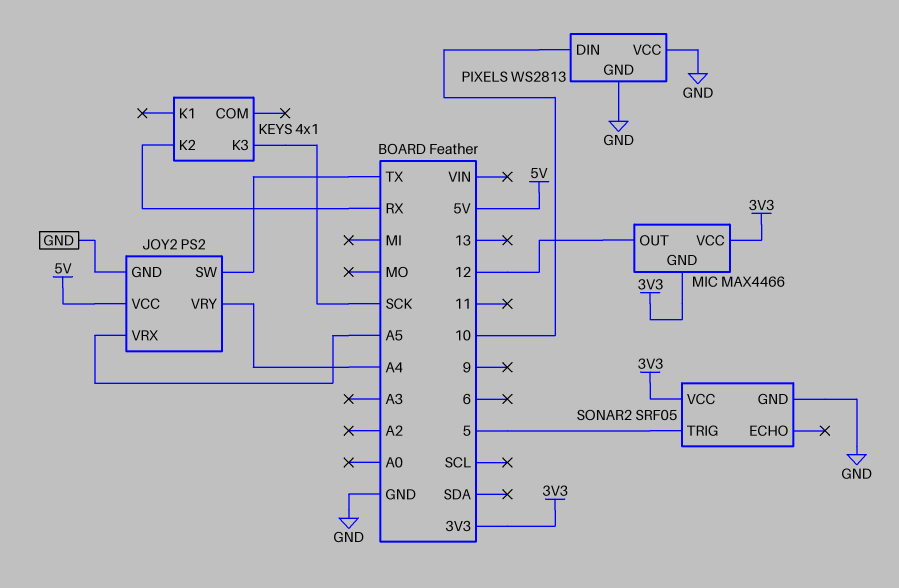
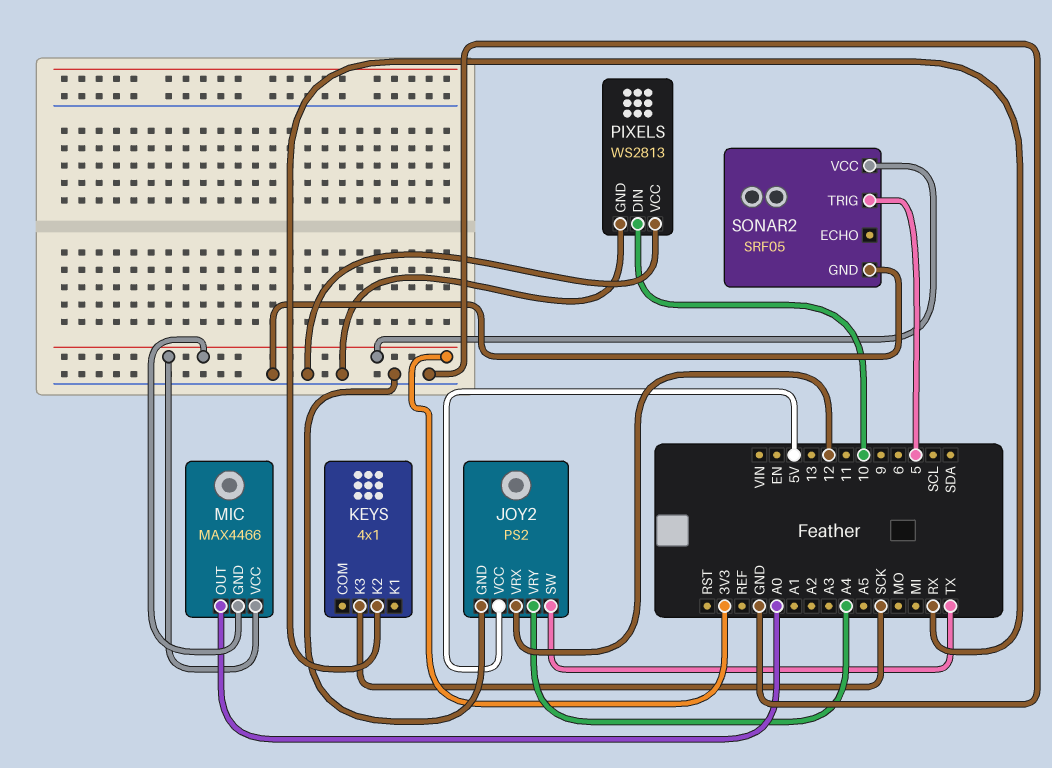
JOY2 pin VRX: A5 -> 12
MIC pin OUT: 12 -> A0

